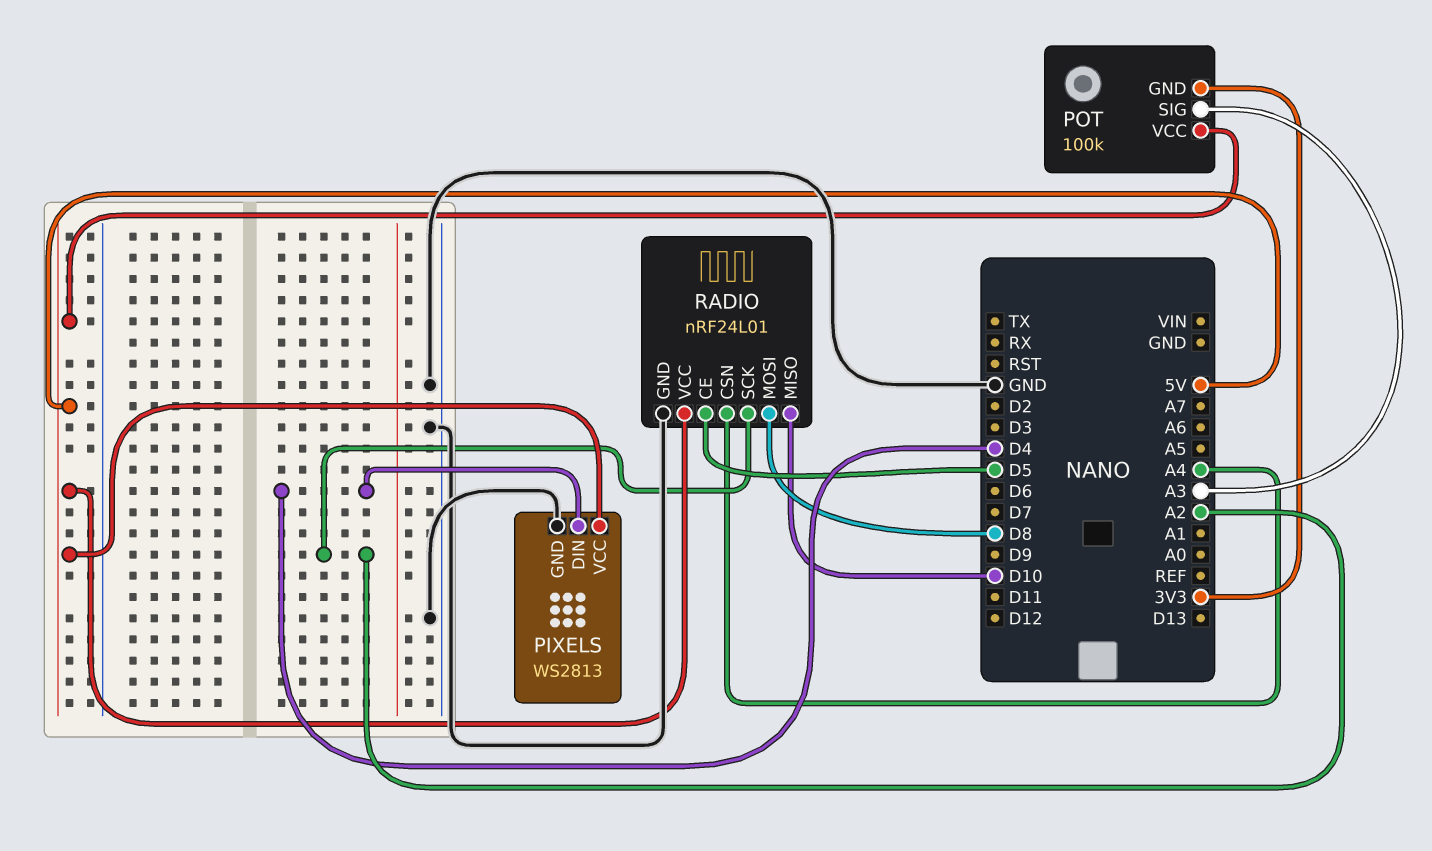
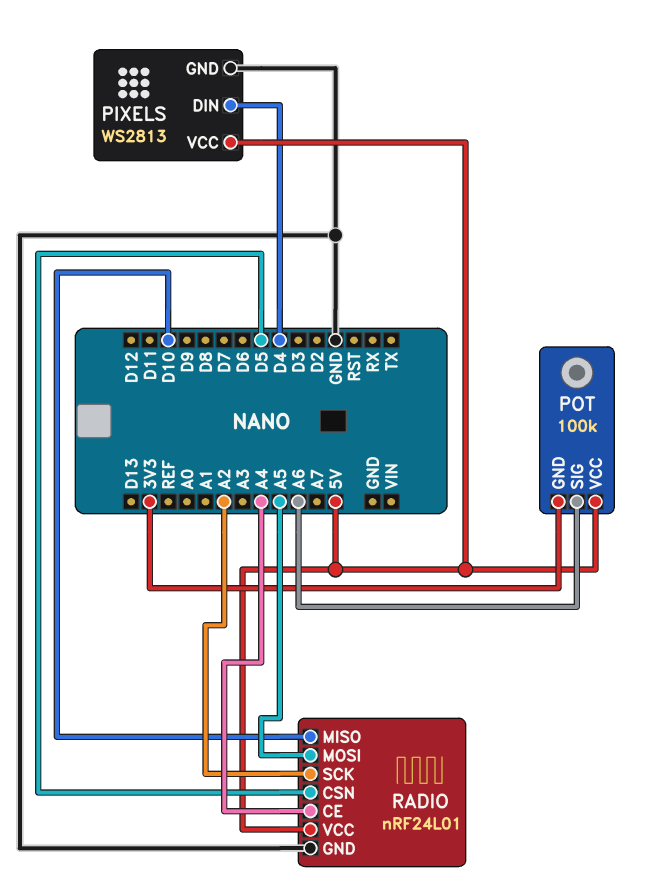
POT pin SIG: A3 -> A6
RADIO pin CE: D5 -> A4
RADIO pin CSN: A4 -> D5
RADIO pin MOSI: D8 -> A5

